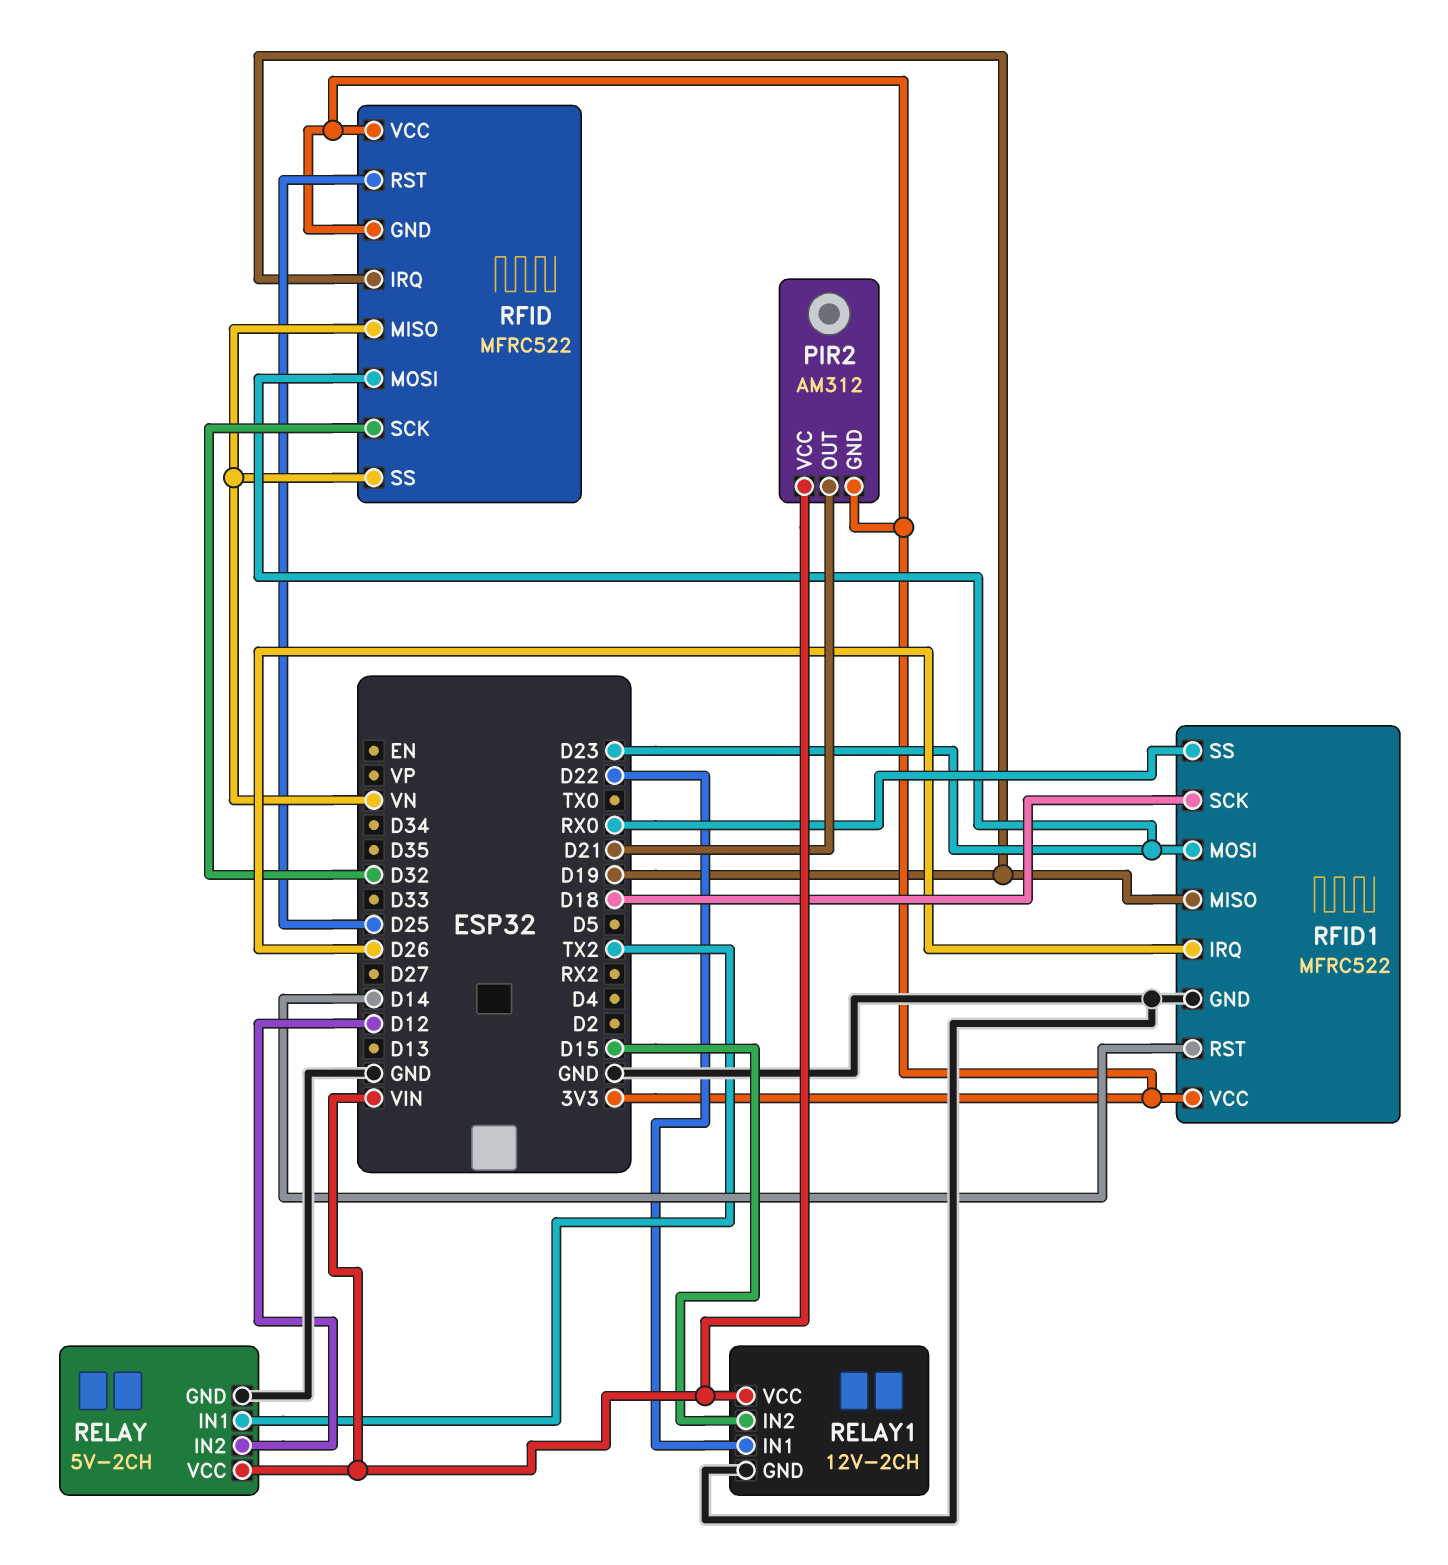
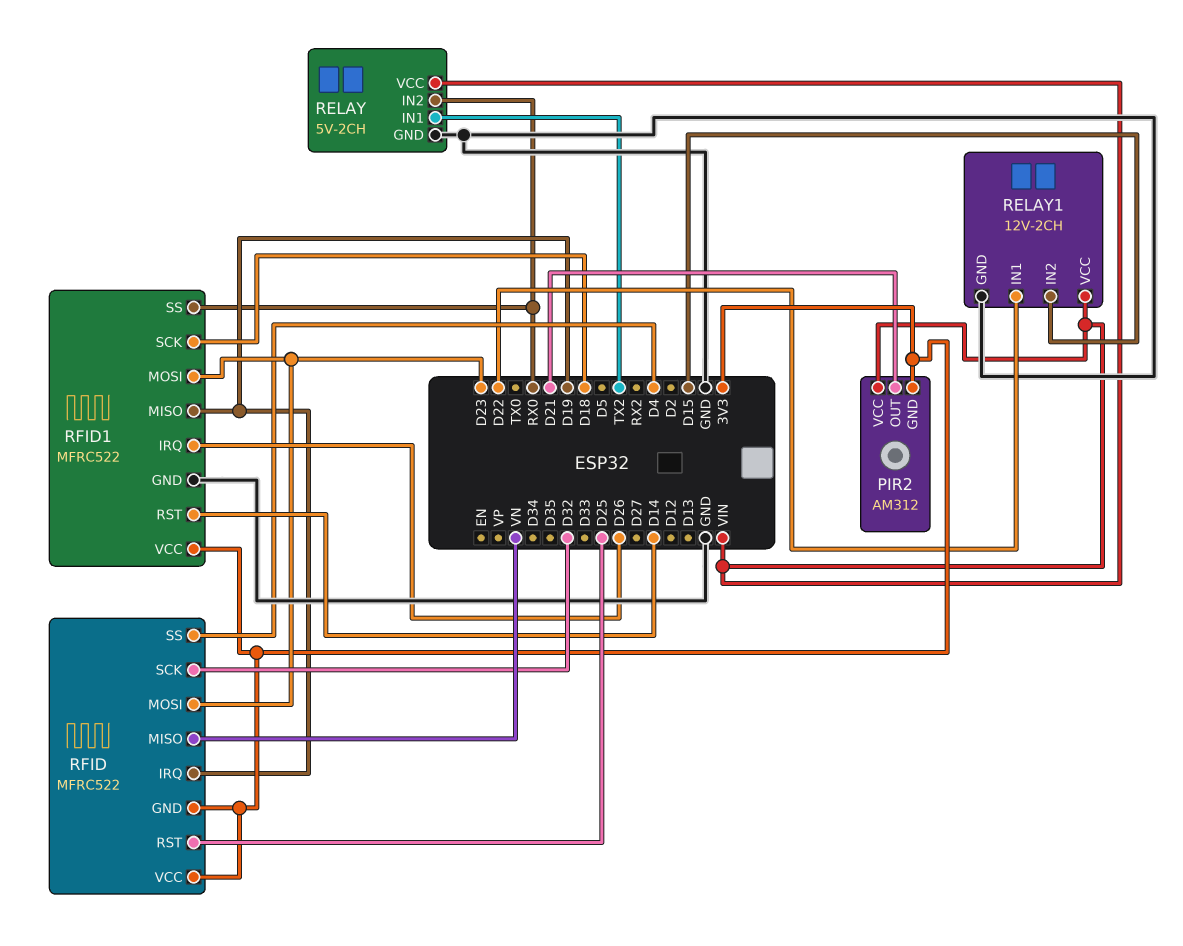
RELAY pin IN2: D12 -> RX0
RFID pin SS: VN -> D4

